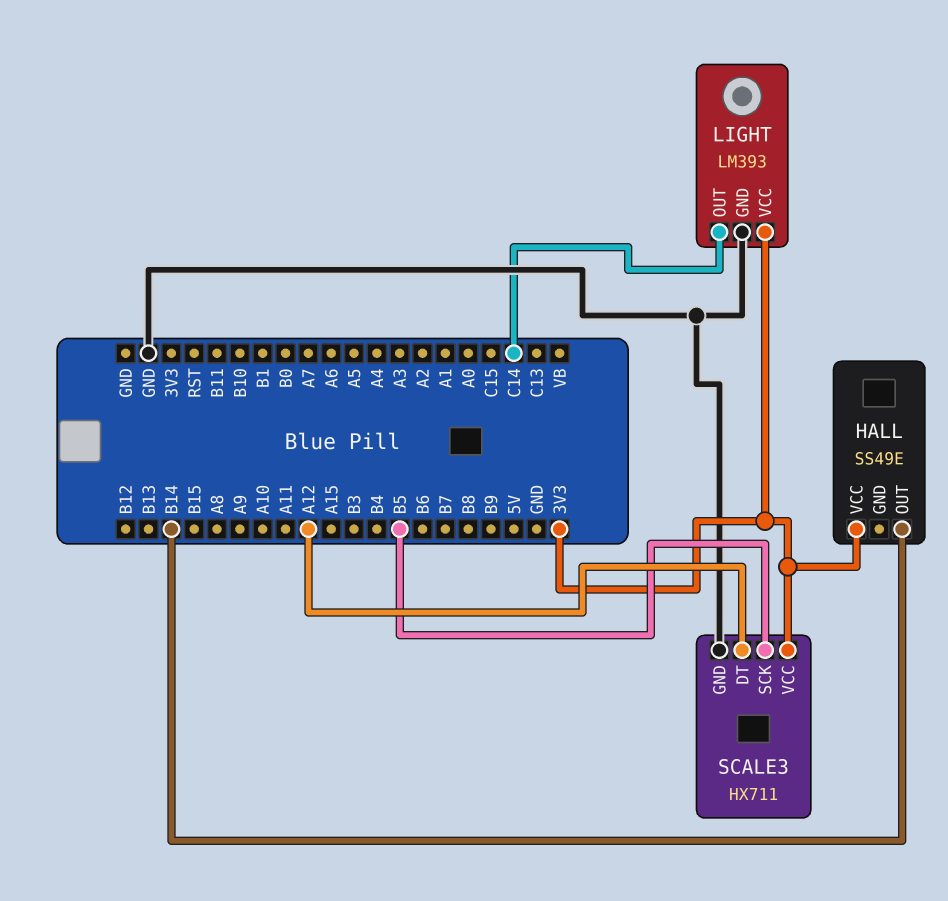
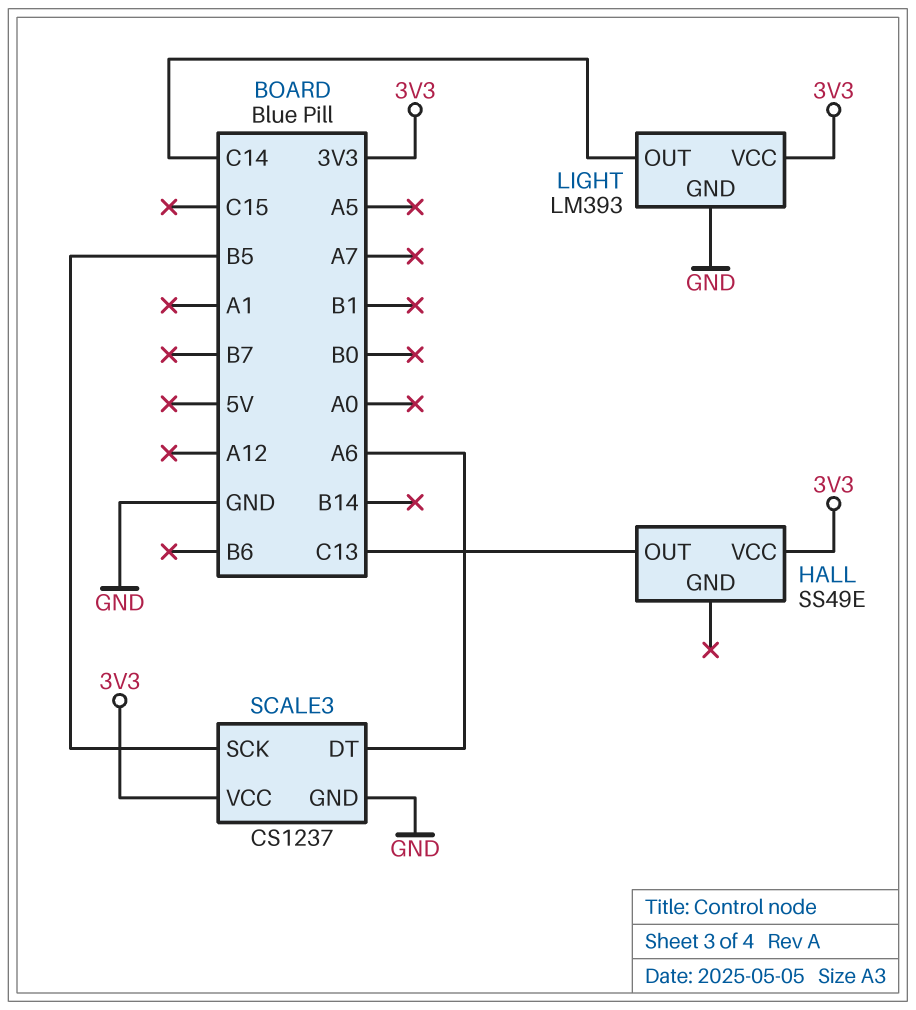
HALL pin OUT: B14 -> C13
SCALE3: HX711 -> CS1237
SCALE3 pin DT: A12 -> A6

